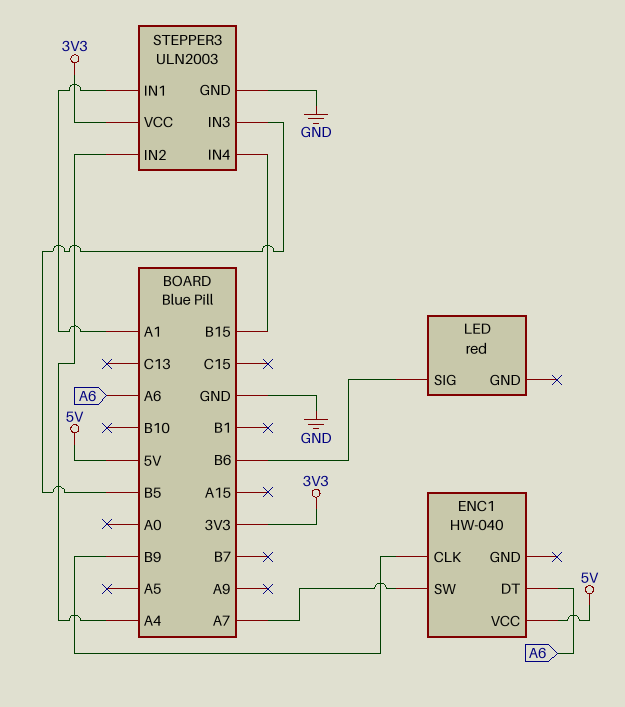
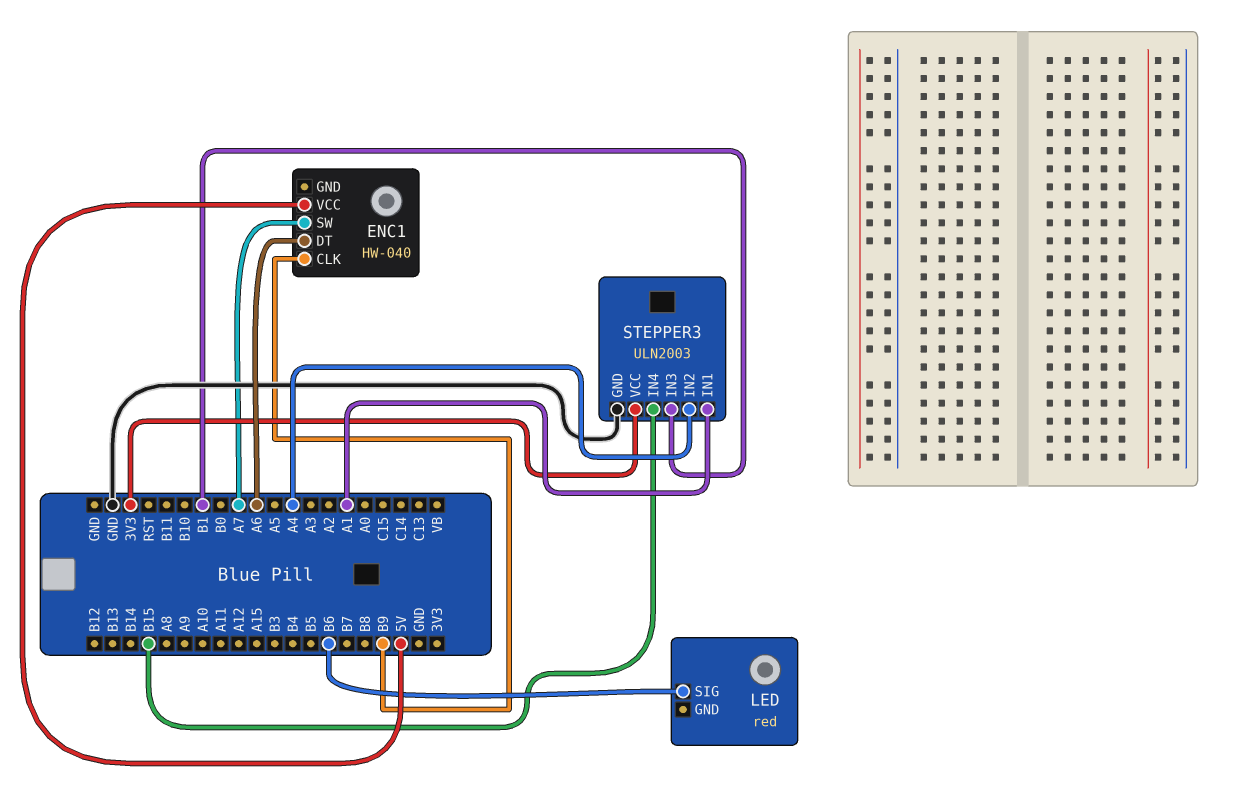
STEPPER3 pin IN3: B5 -> B1

